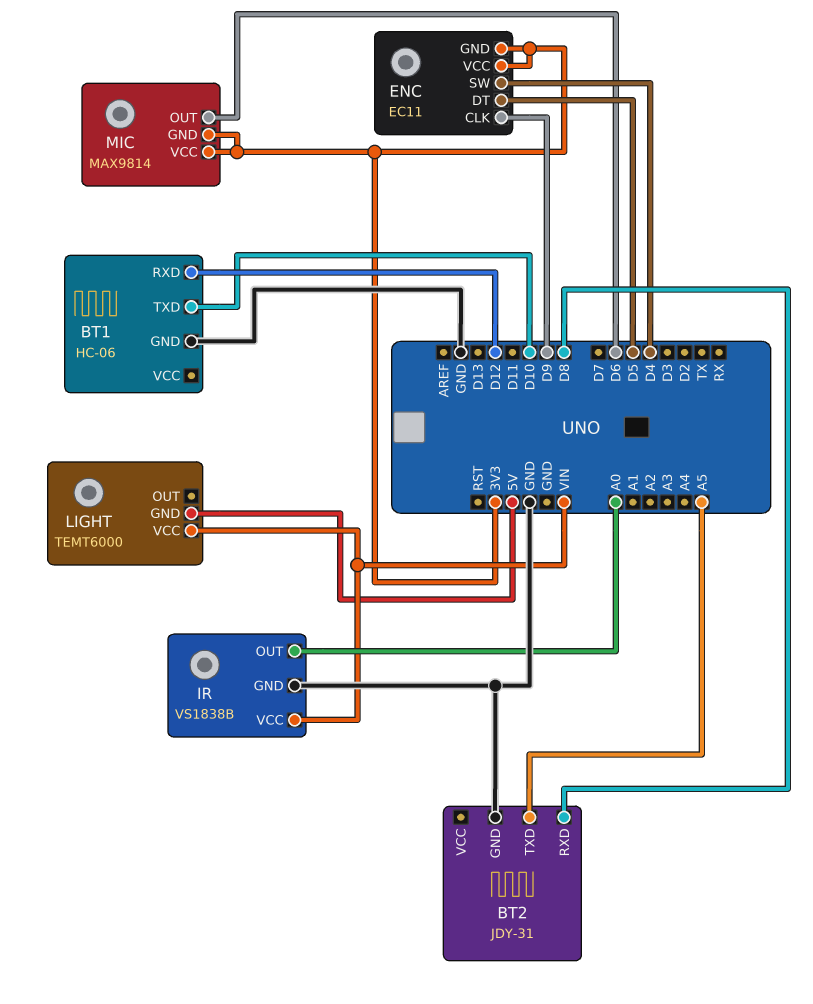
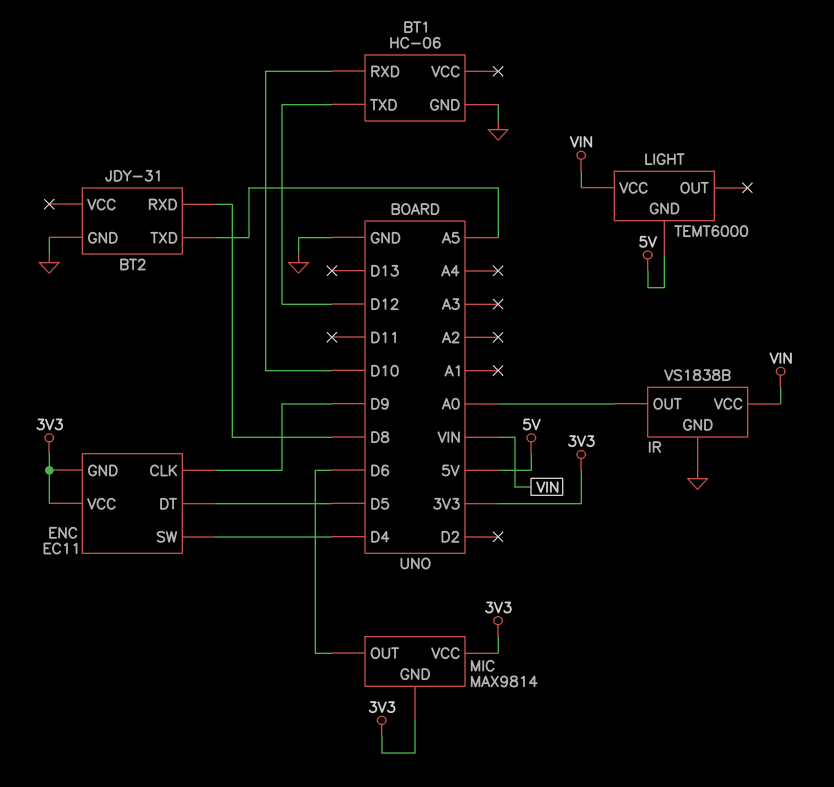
BT1 pin RXD: D12 -> D10
BT1 pin TXD: D10 -> D12

